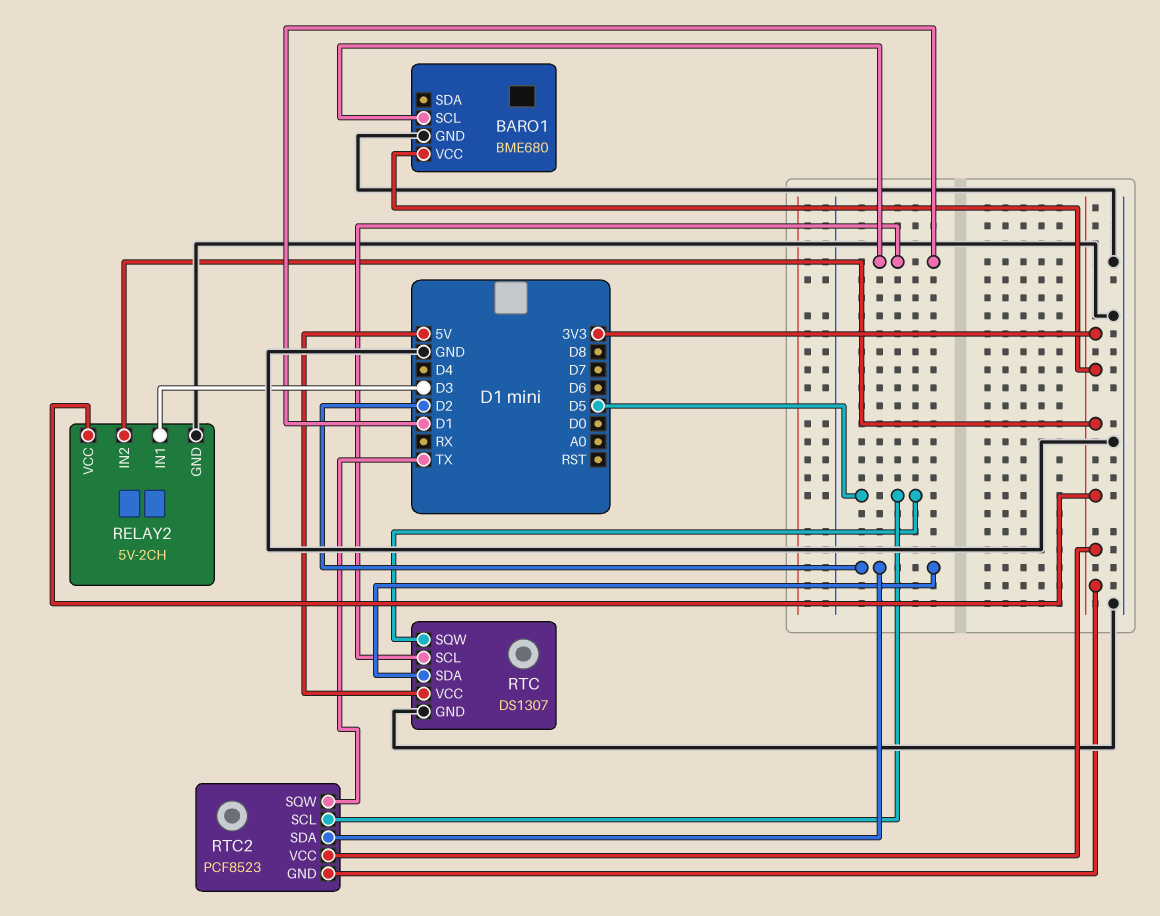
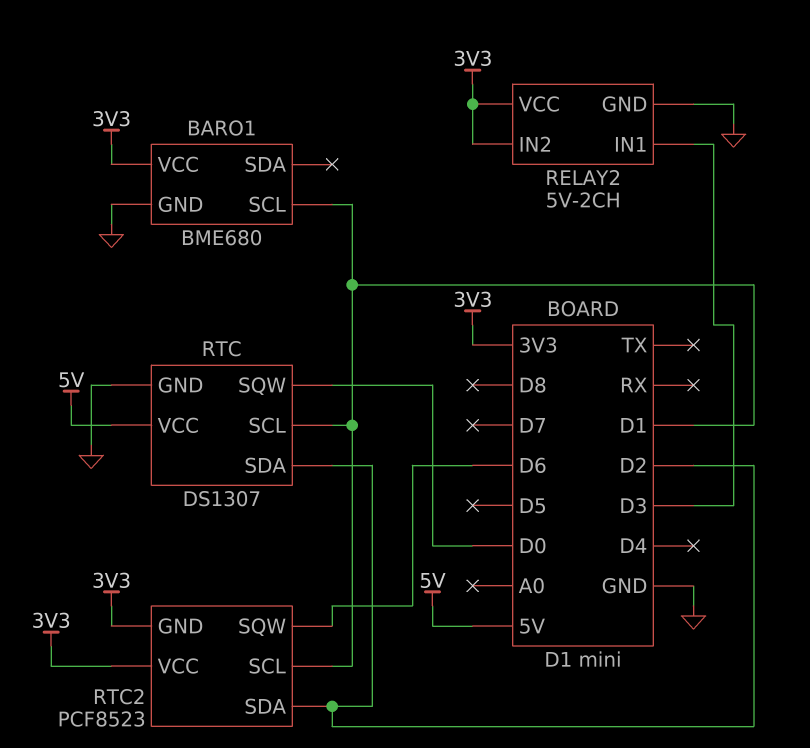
RTC pin SQW: D5 -> D0
RTC2 pin SCL: D5 -> D1
RTC2 pin SQW: TX -> D6

